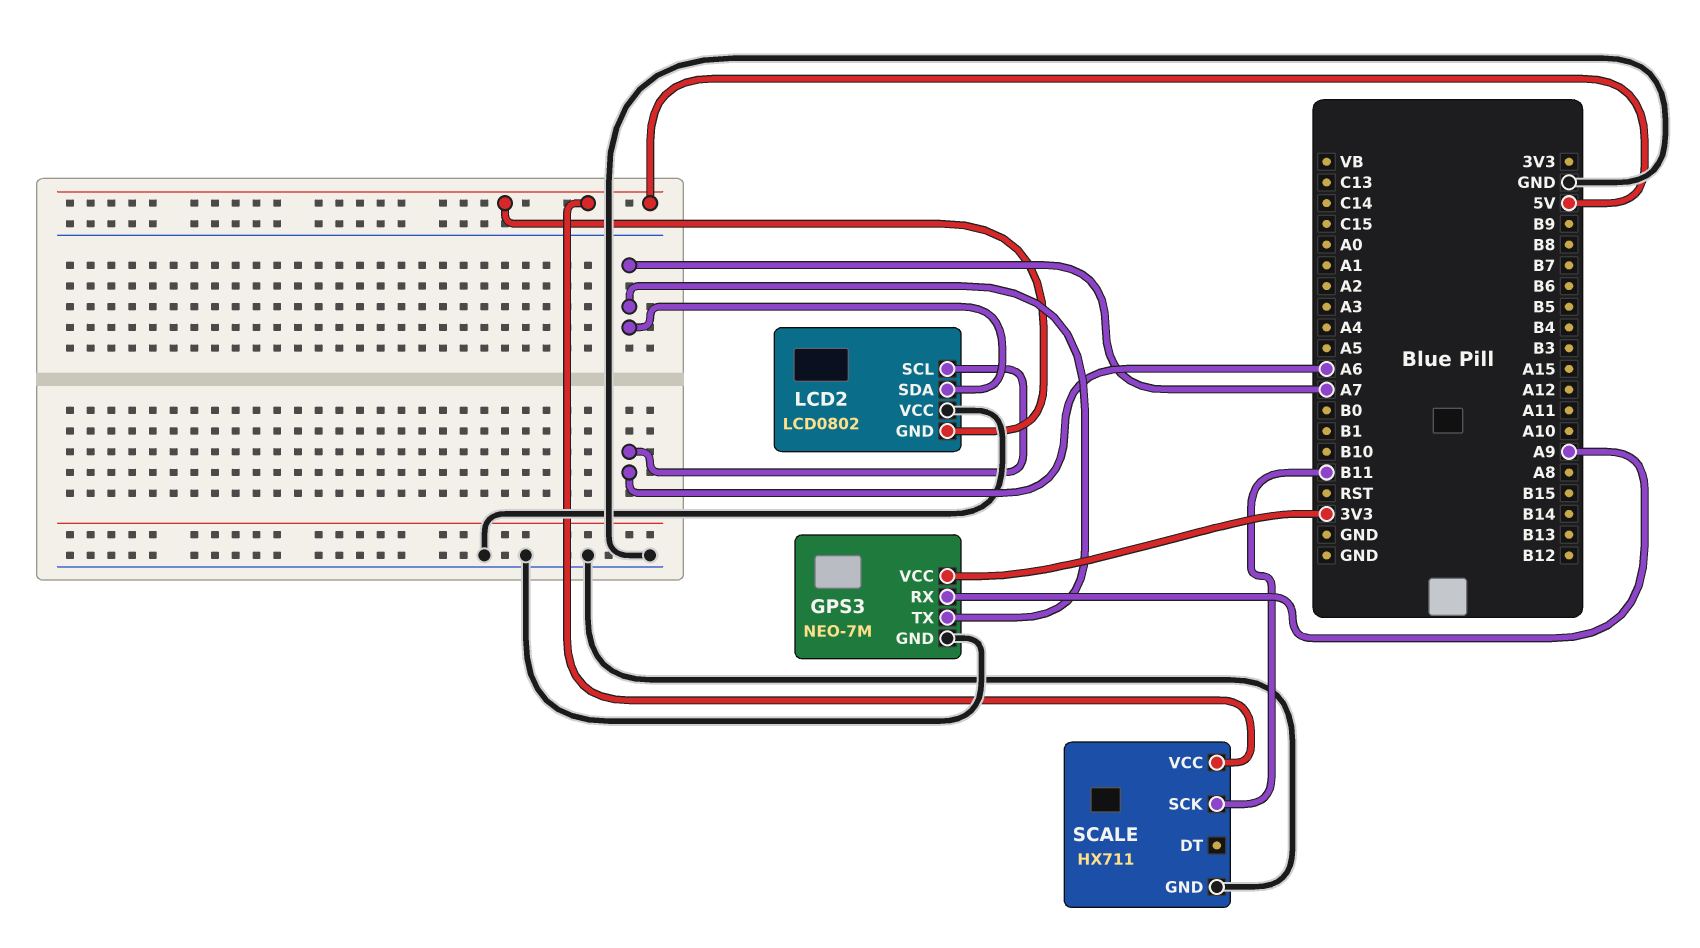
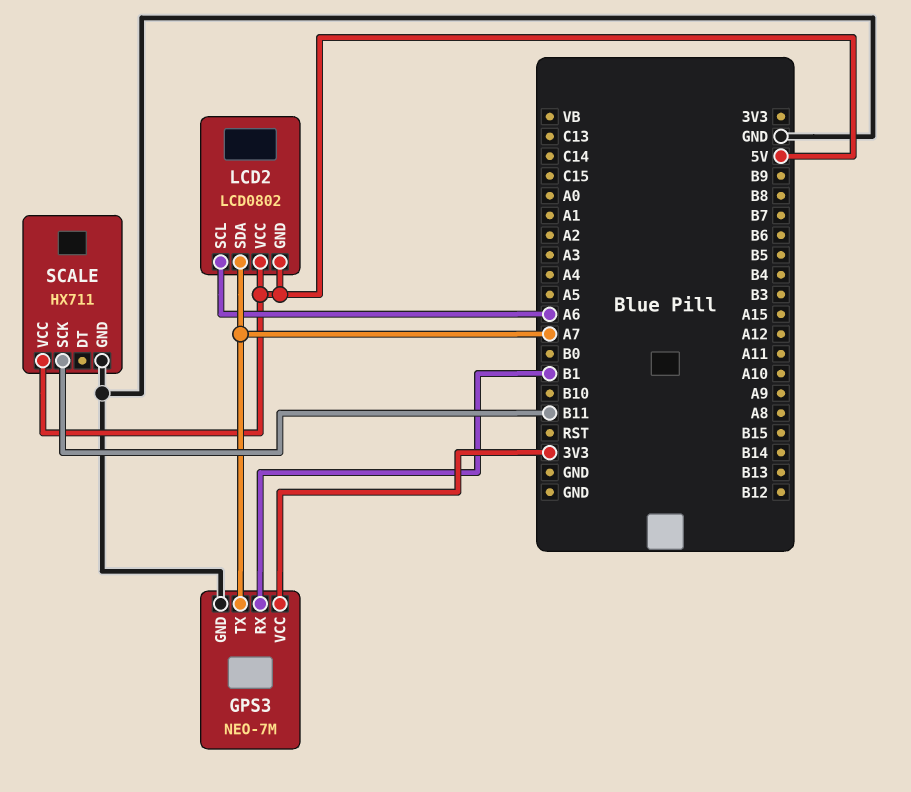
GPS3 pin RX: A9 -> B1
LCD2 pin VCC: GND -> 5V

